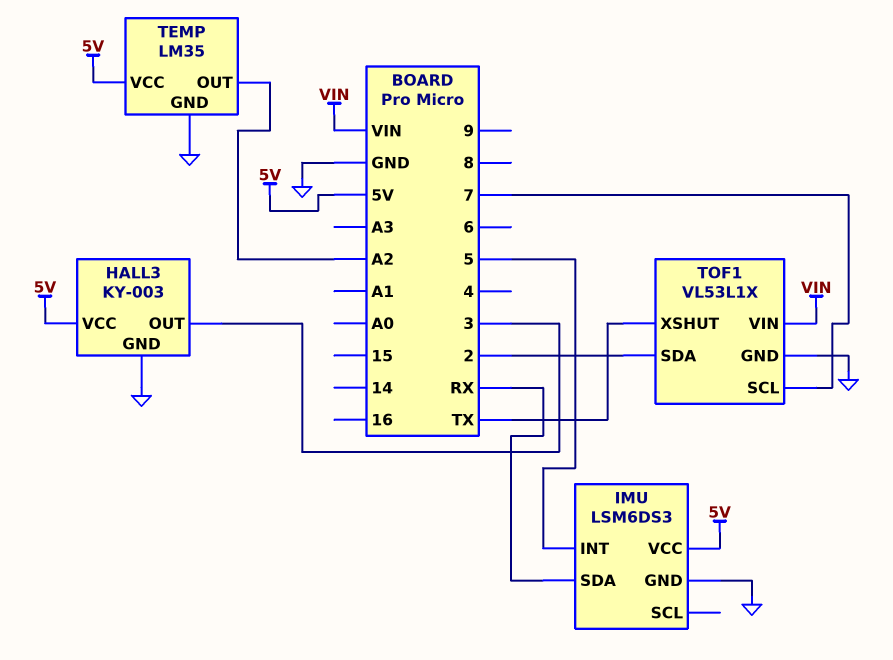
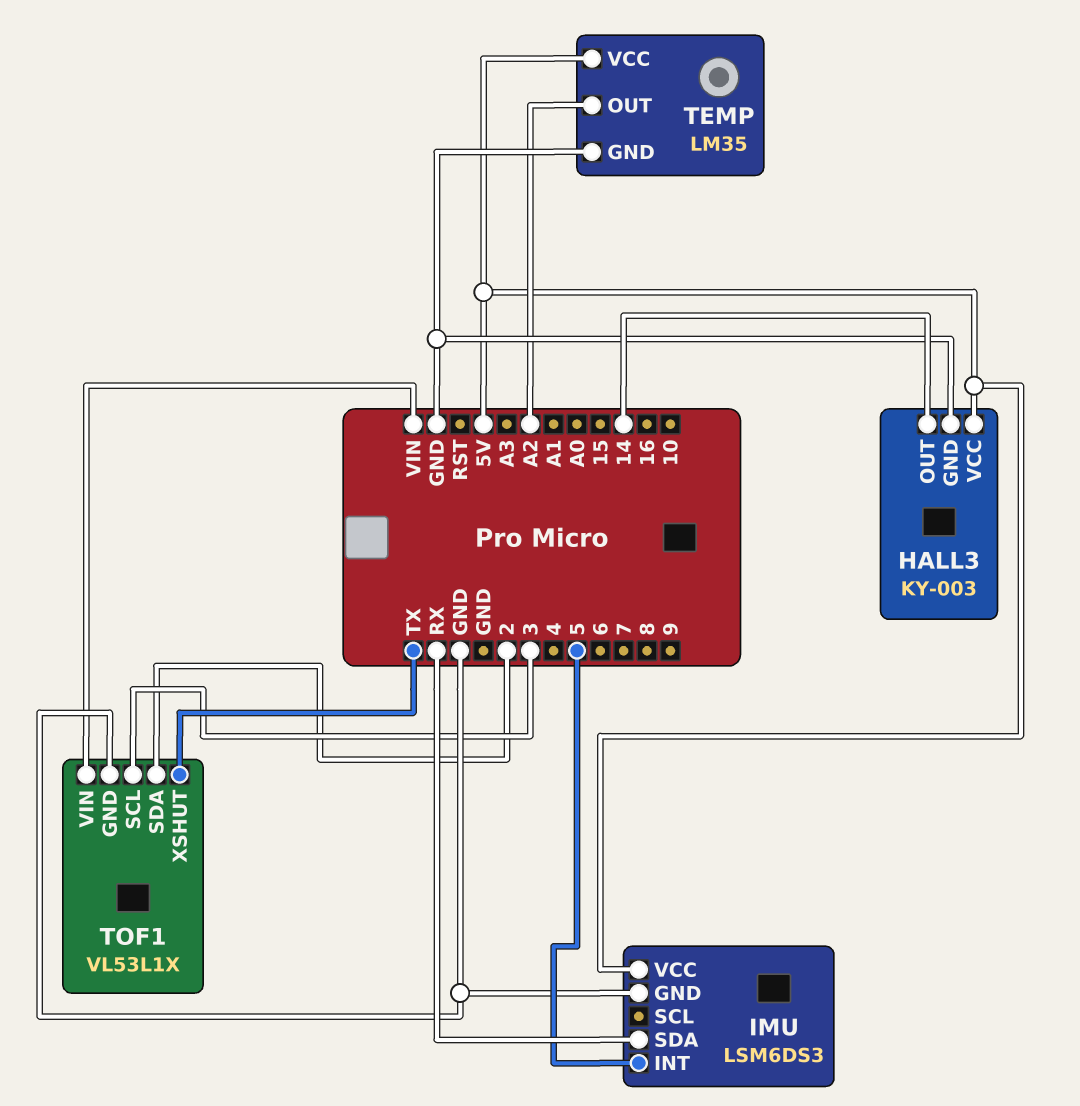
HALL3 pin OUT: 3 -> 14
TOF1 pin SCL: 7 -> 3

